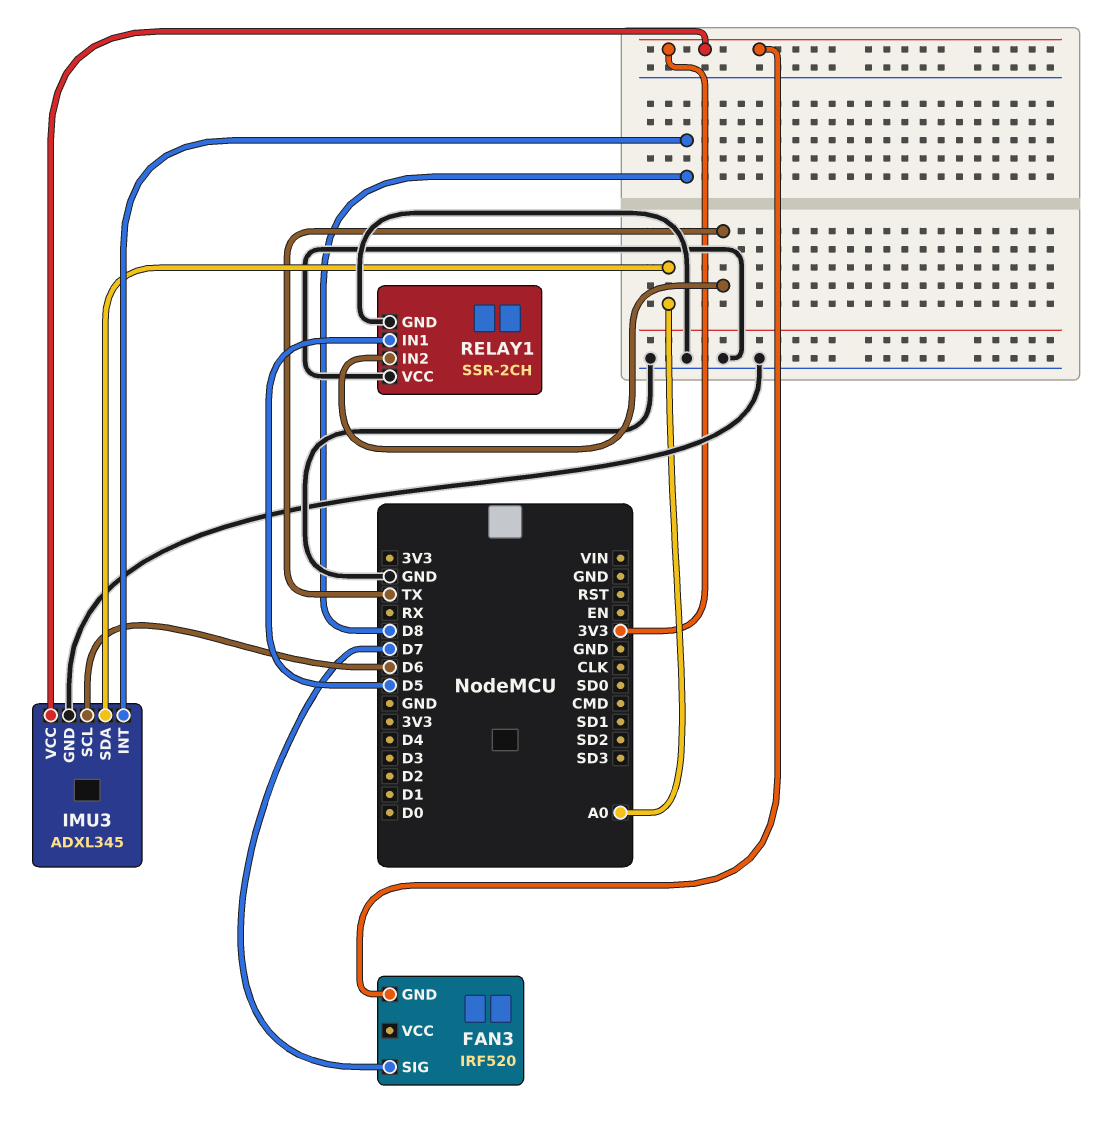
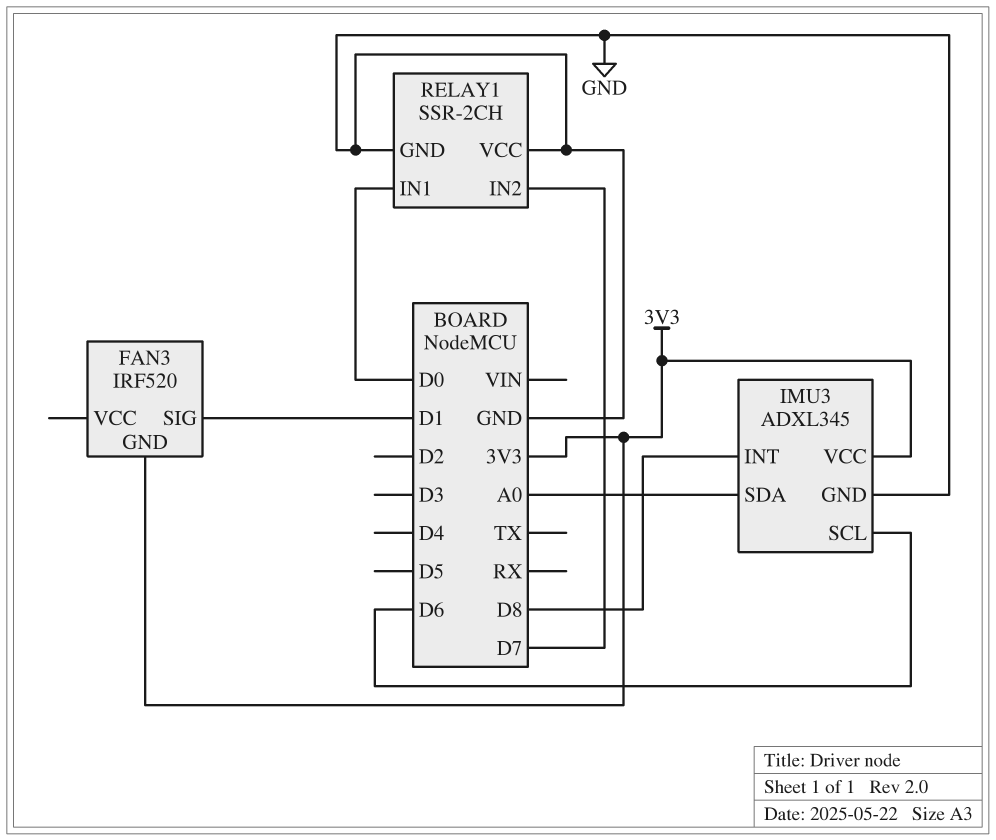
FAN3 pin SIG: D7 -> D1
RELAY1 pin IN1: D5 -> D0
RELAY1 pin IN2: TX -> D7

